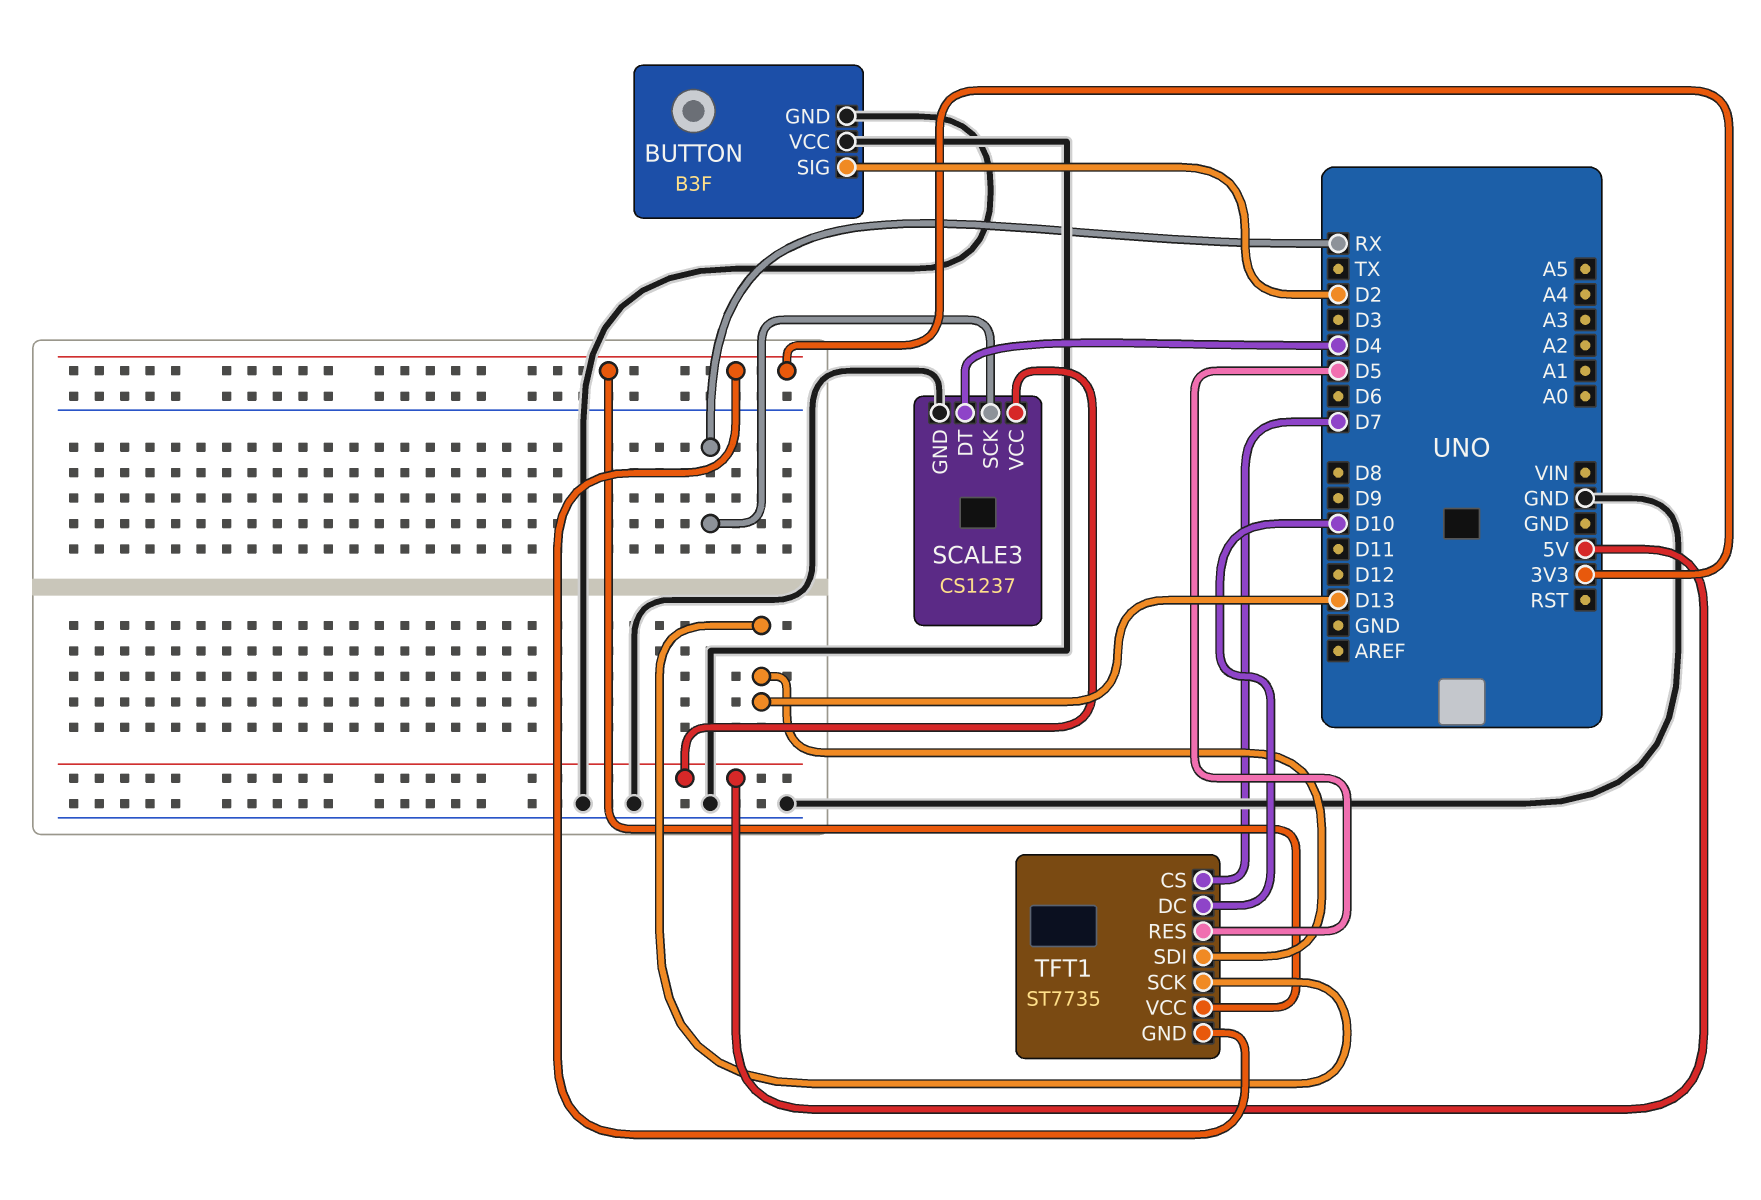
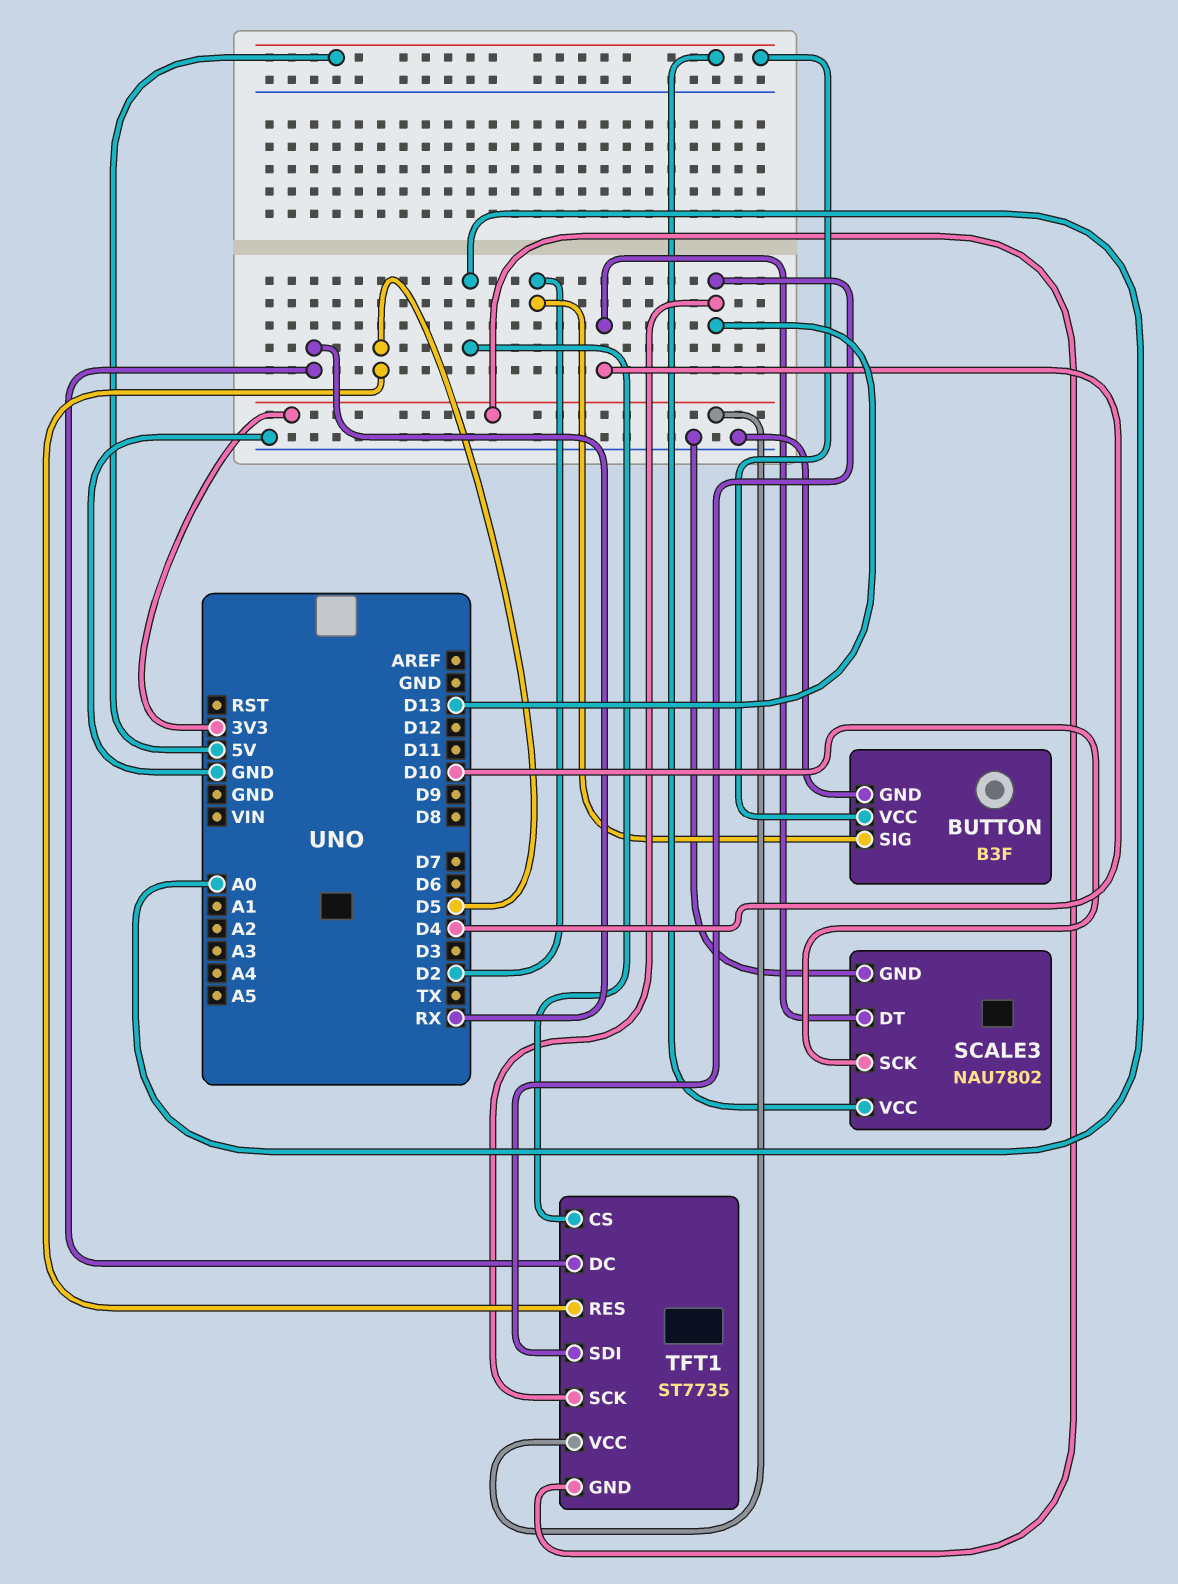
BUTTON pin VCC: GND -> 5V
SCALE3: CS1237 -> NAU7802
SCALE3 pin SCK: RX -> D10
TFT1 pin CS: D7 -> A0
TFT1 pin DC: D10 -> RX

